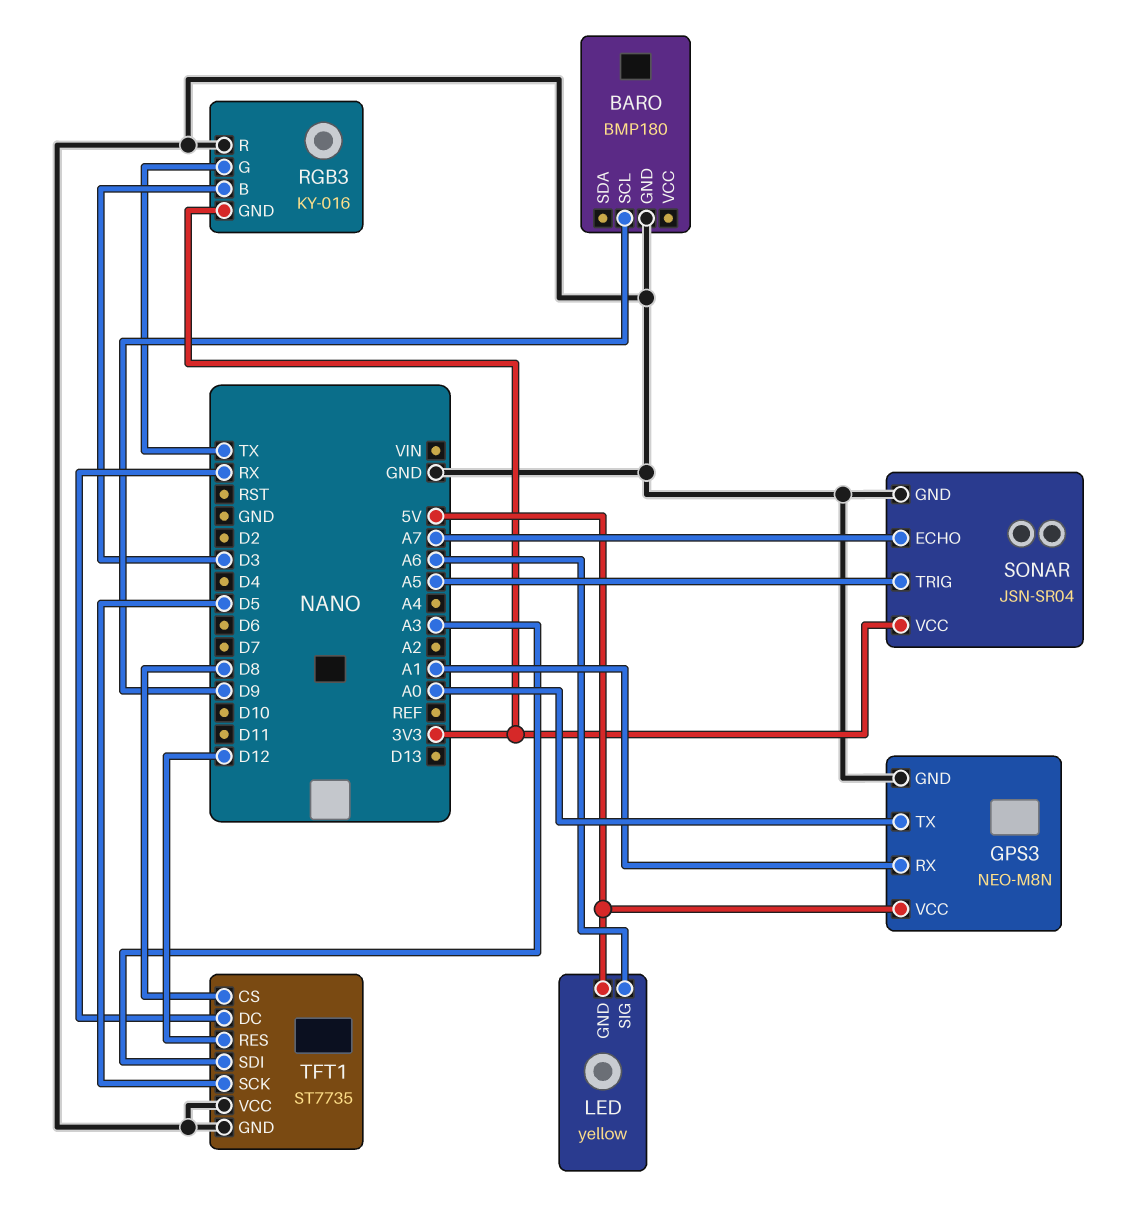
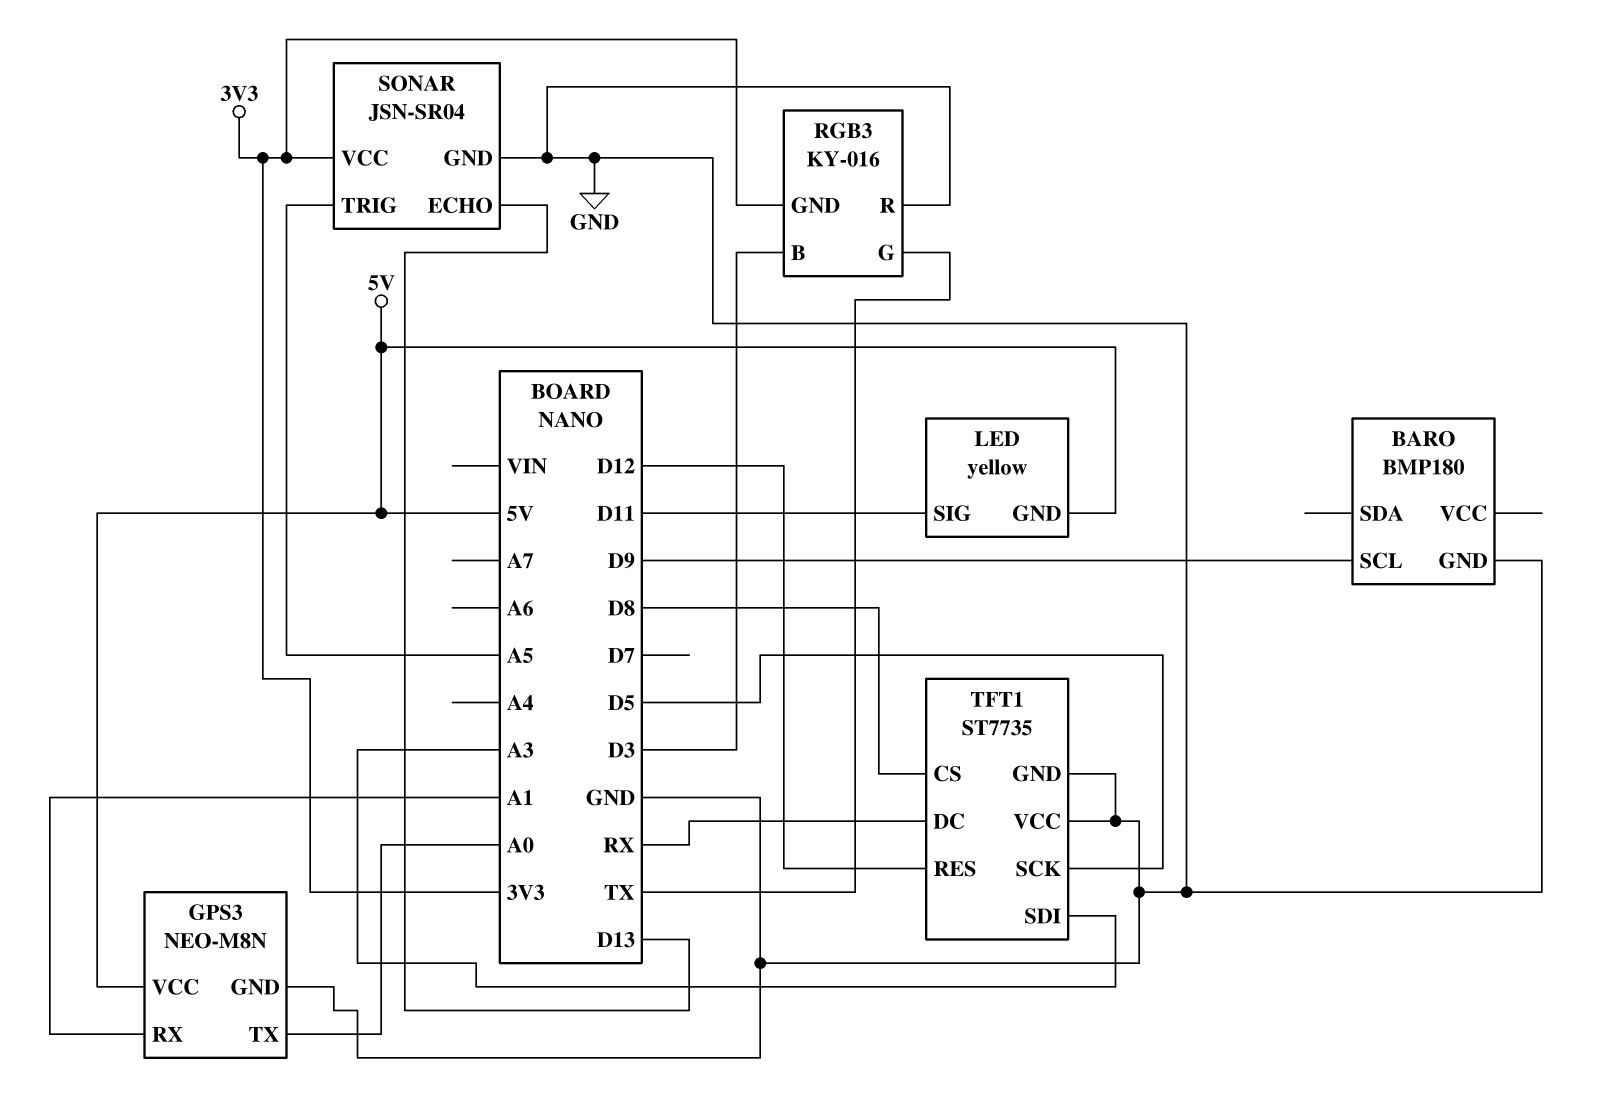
LED pin SIG: A6 -> D11
SONAR pin ECHO: A7 -> D13

